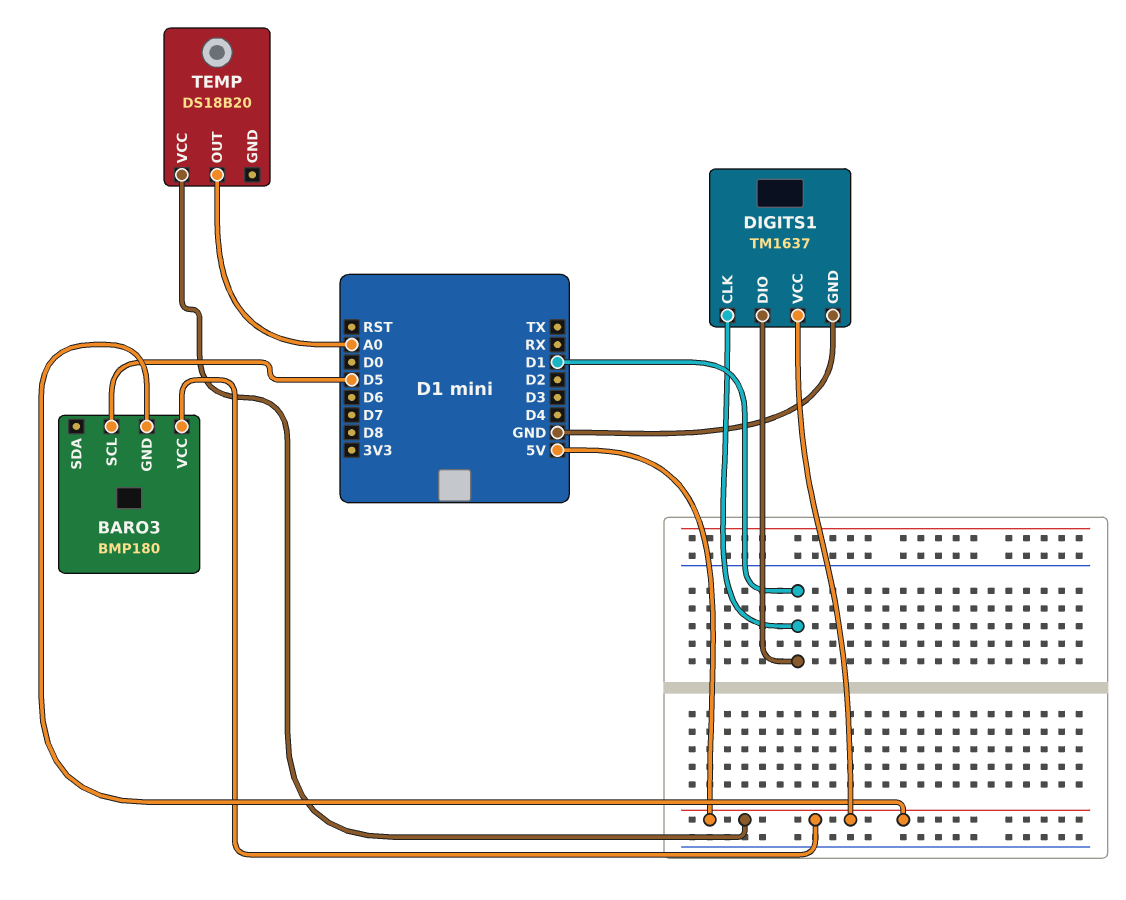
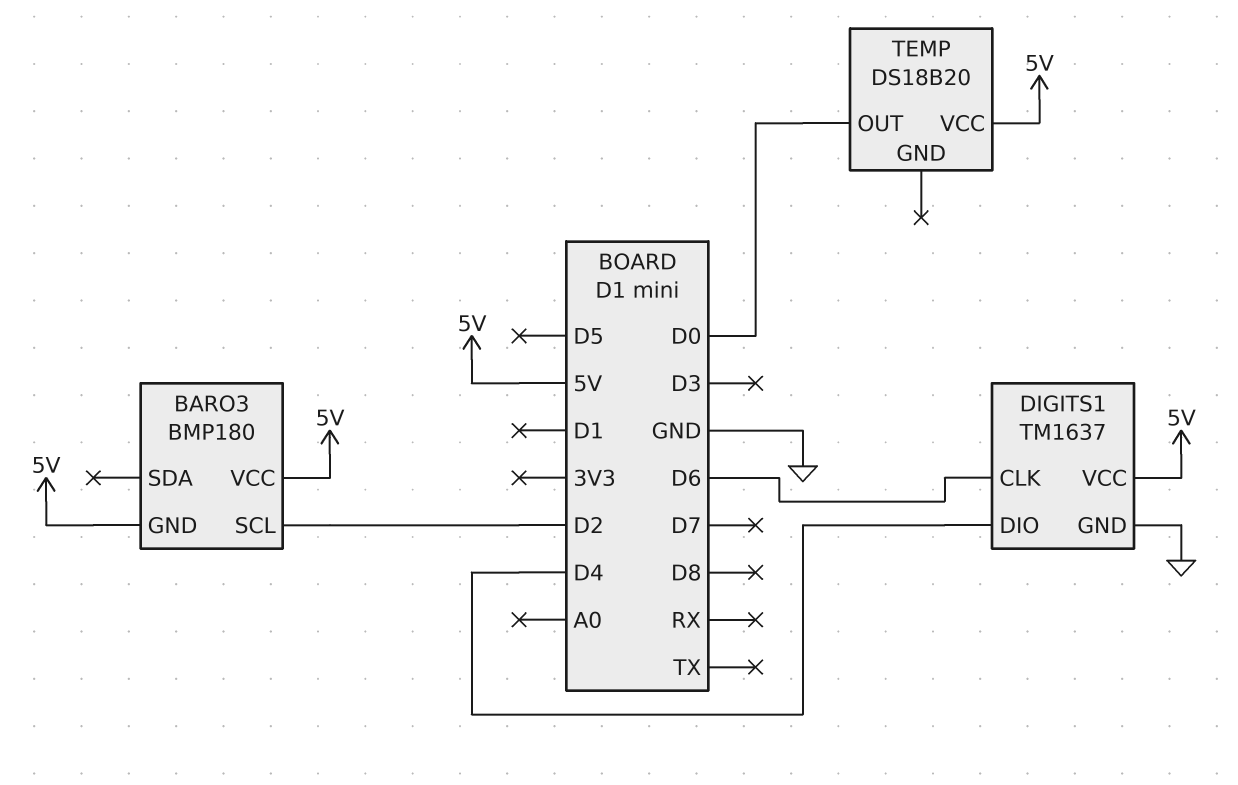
BARO3 pin SCL: D5 -> D2
DIGITS1 pin CLK: D1 -> D6
DIGITS1 pin DIO: D1 -> D4
TEMP pin OUT: A0 -> D0

